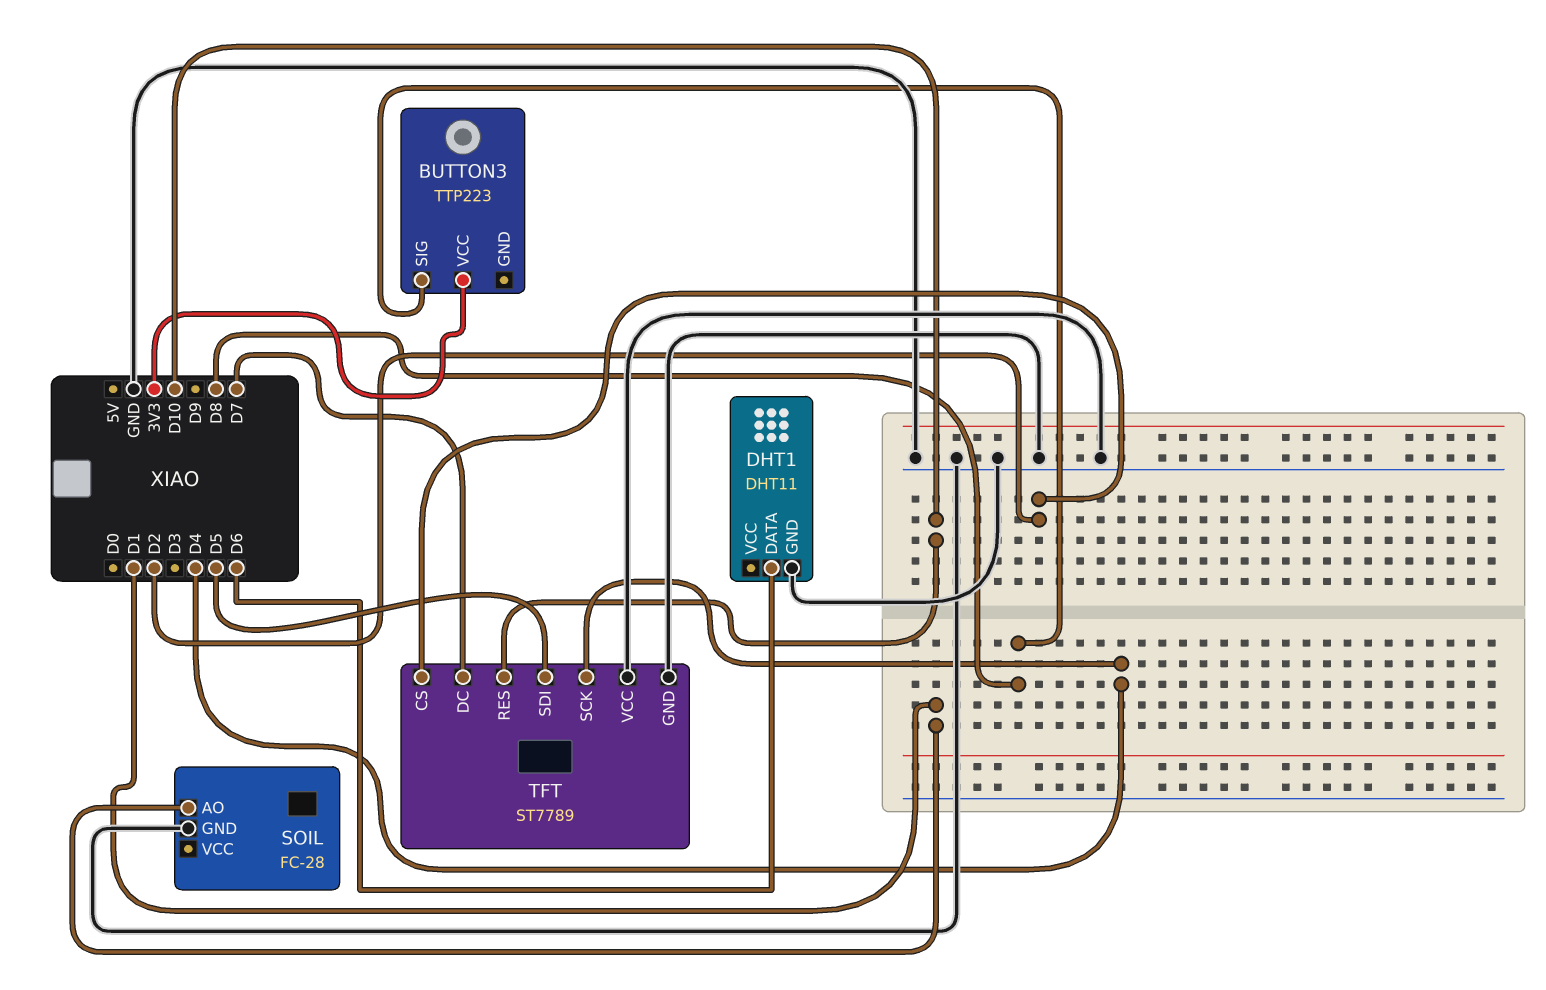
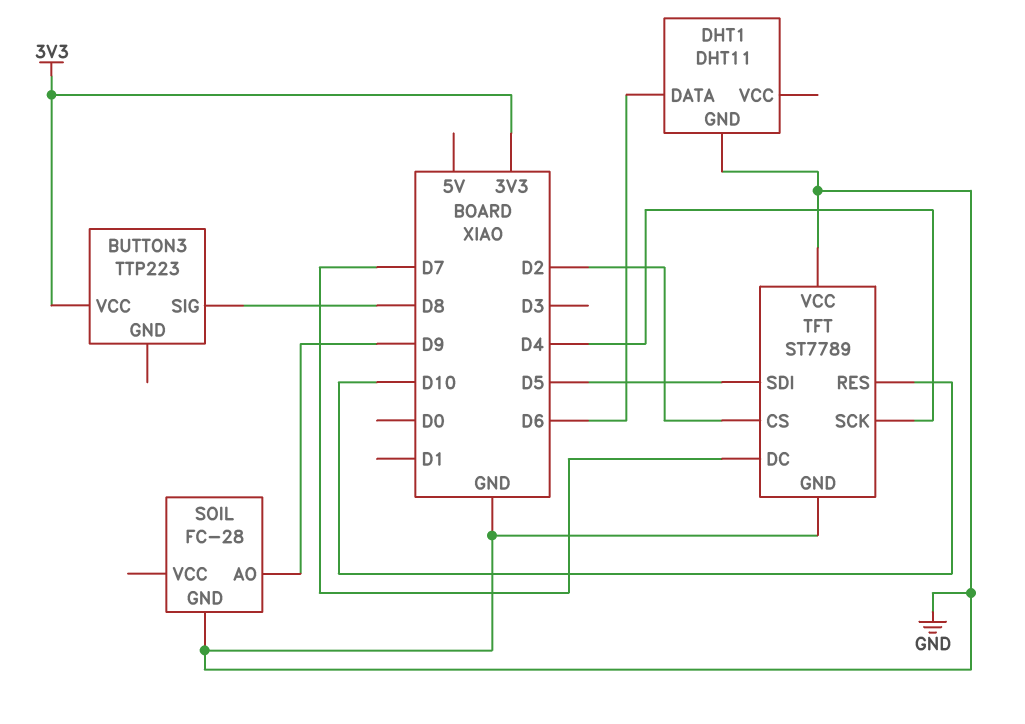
SOIL pin AO: D1 -> D9

